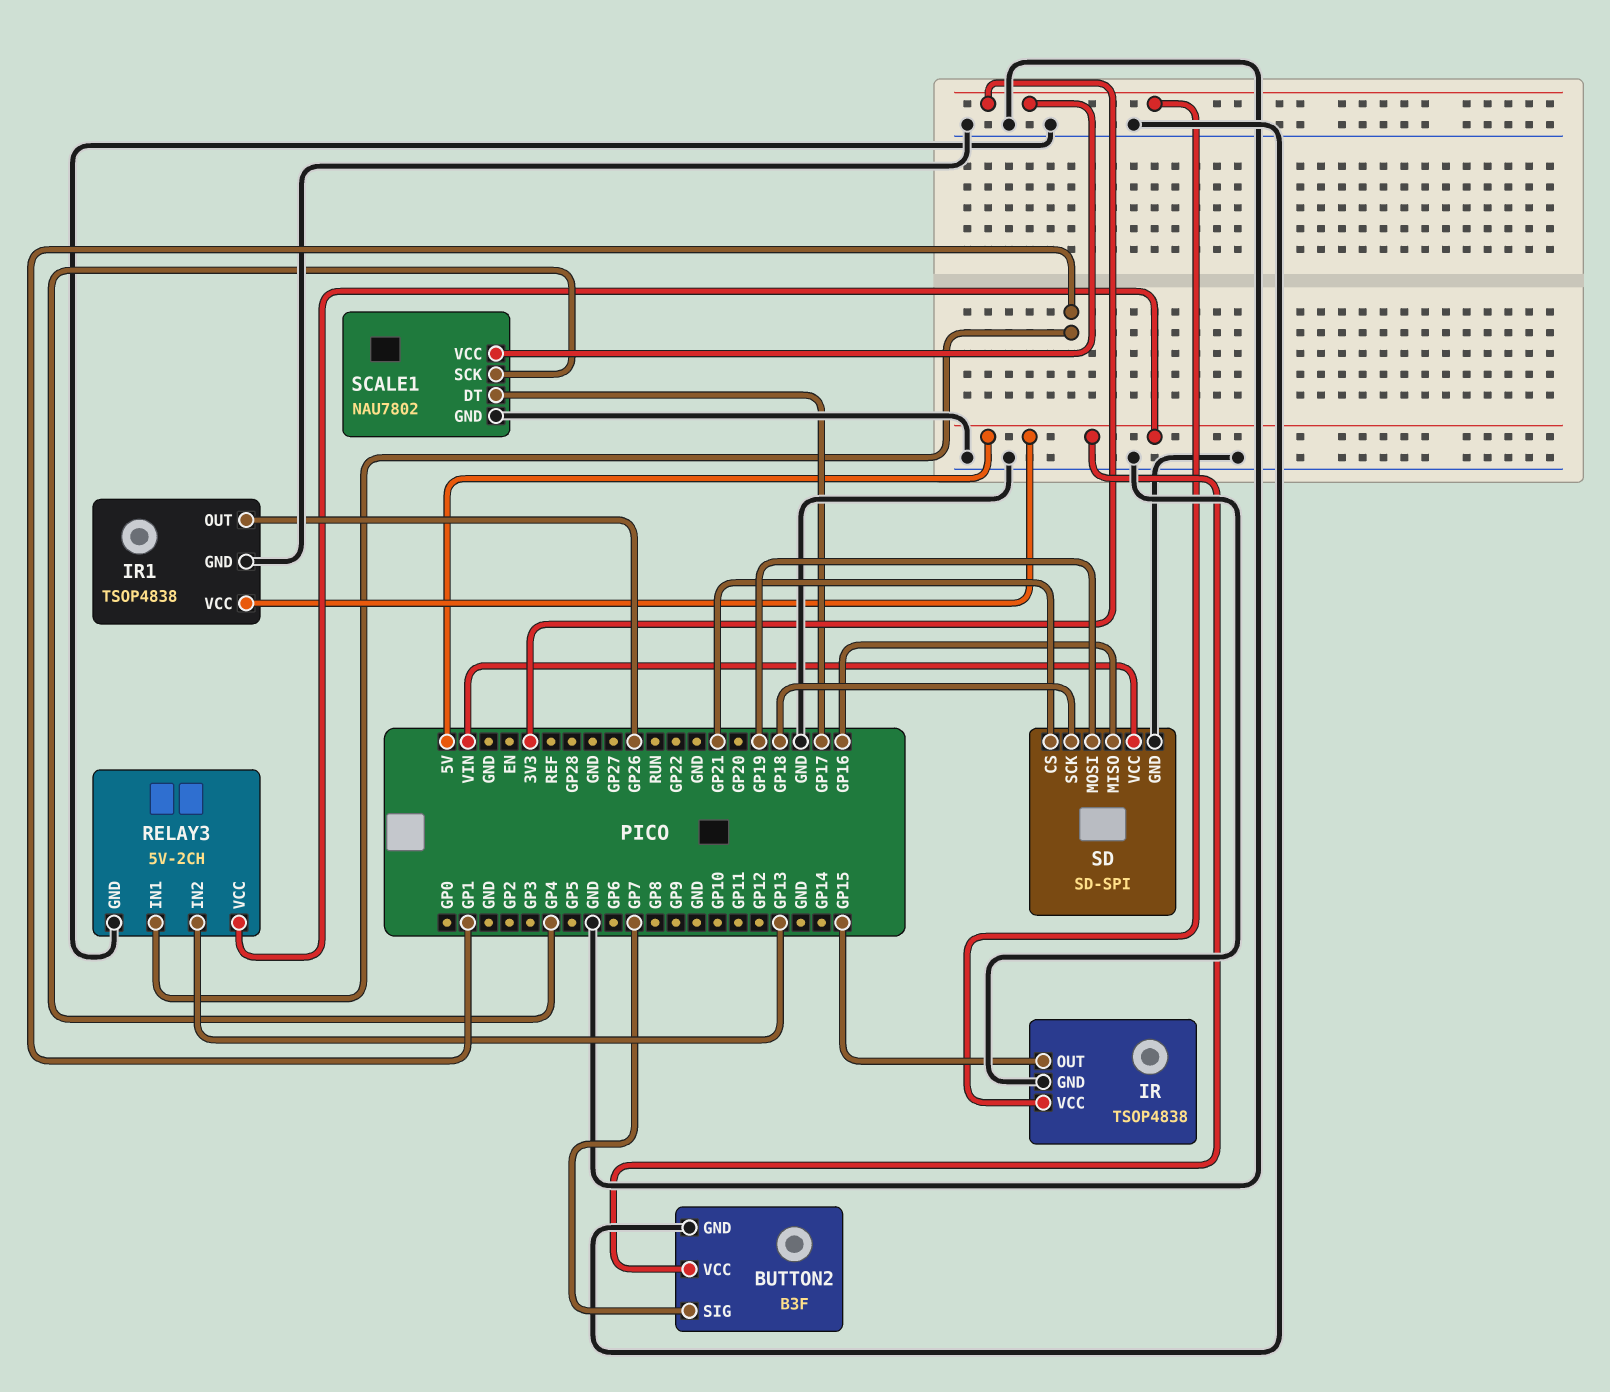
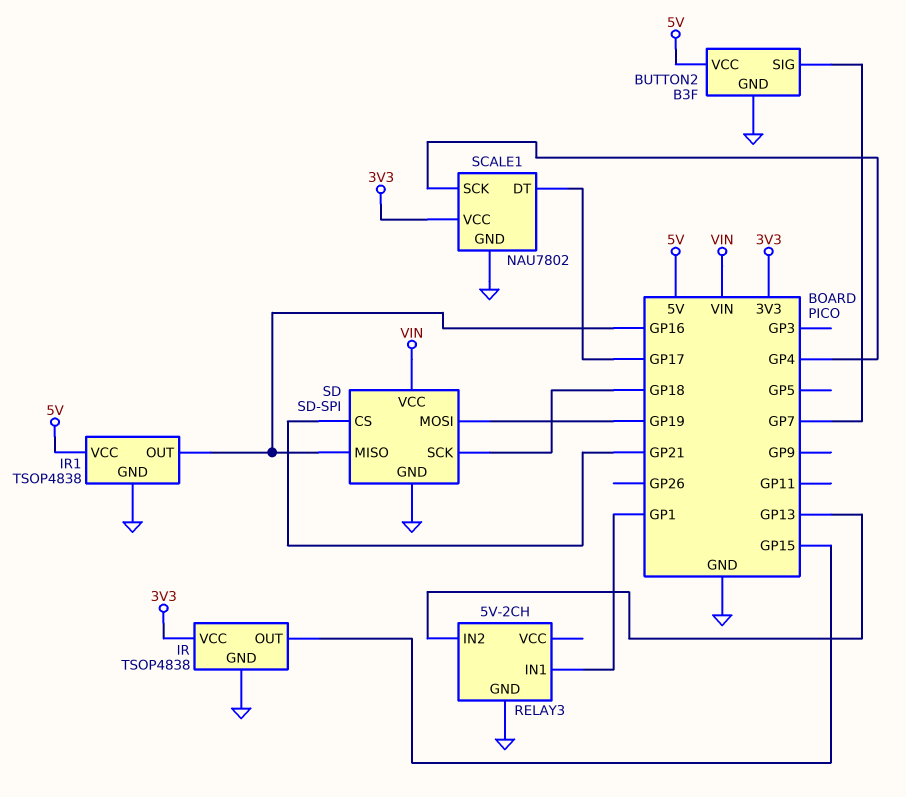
IR1 pin OUT: GP26 -> GP16
RELAY3 pin VCC: 5V -> none

